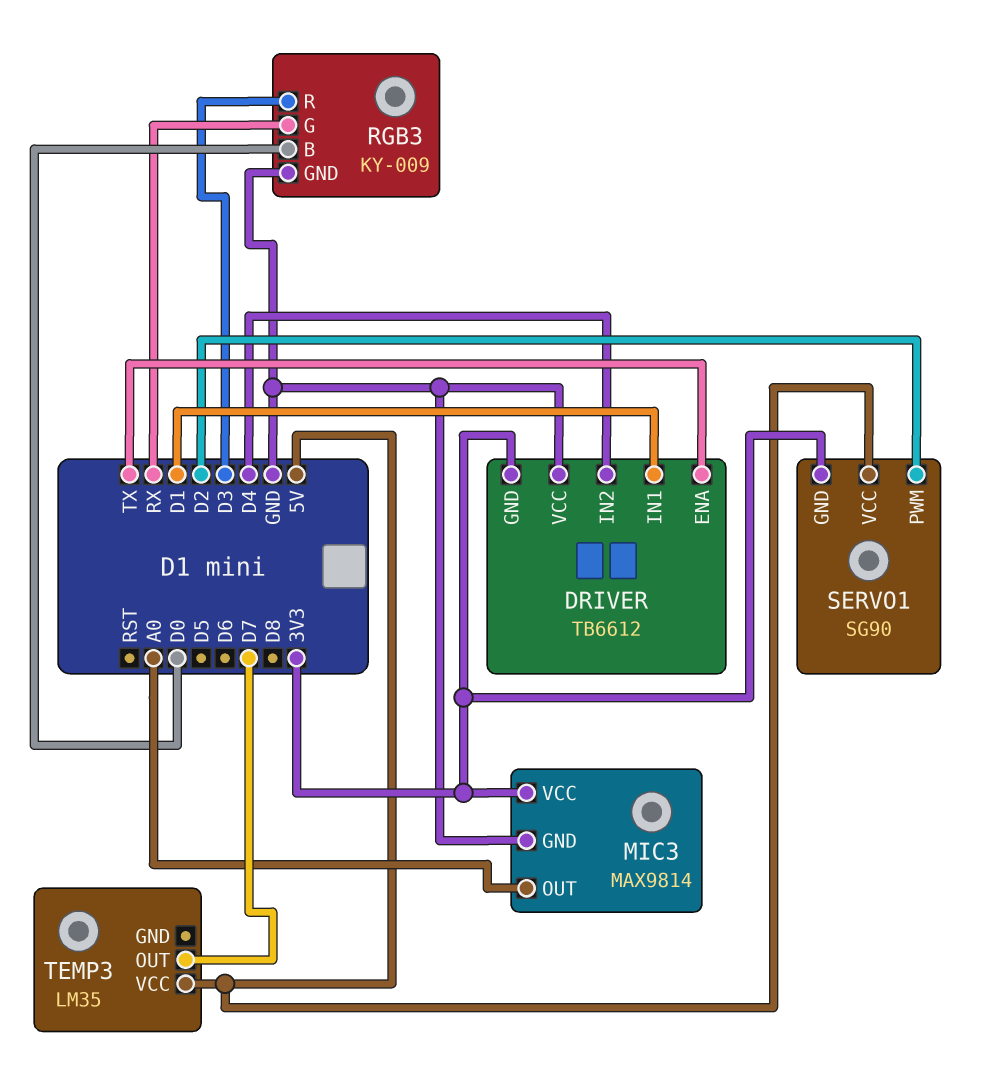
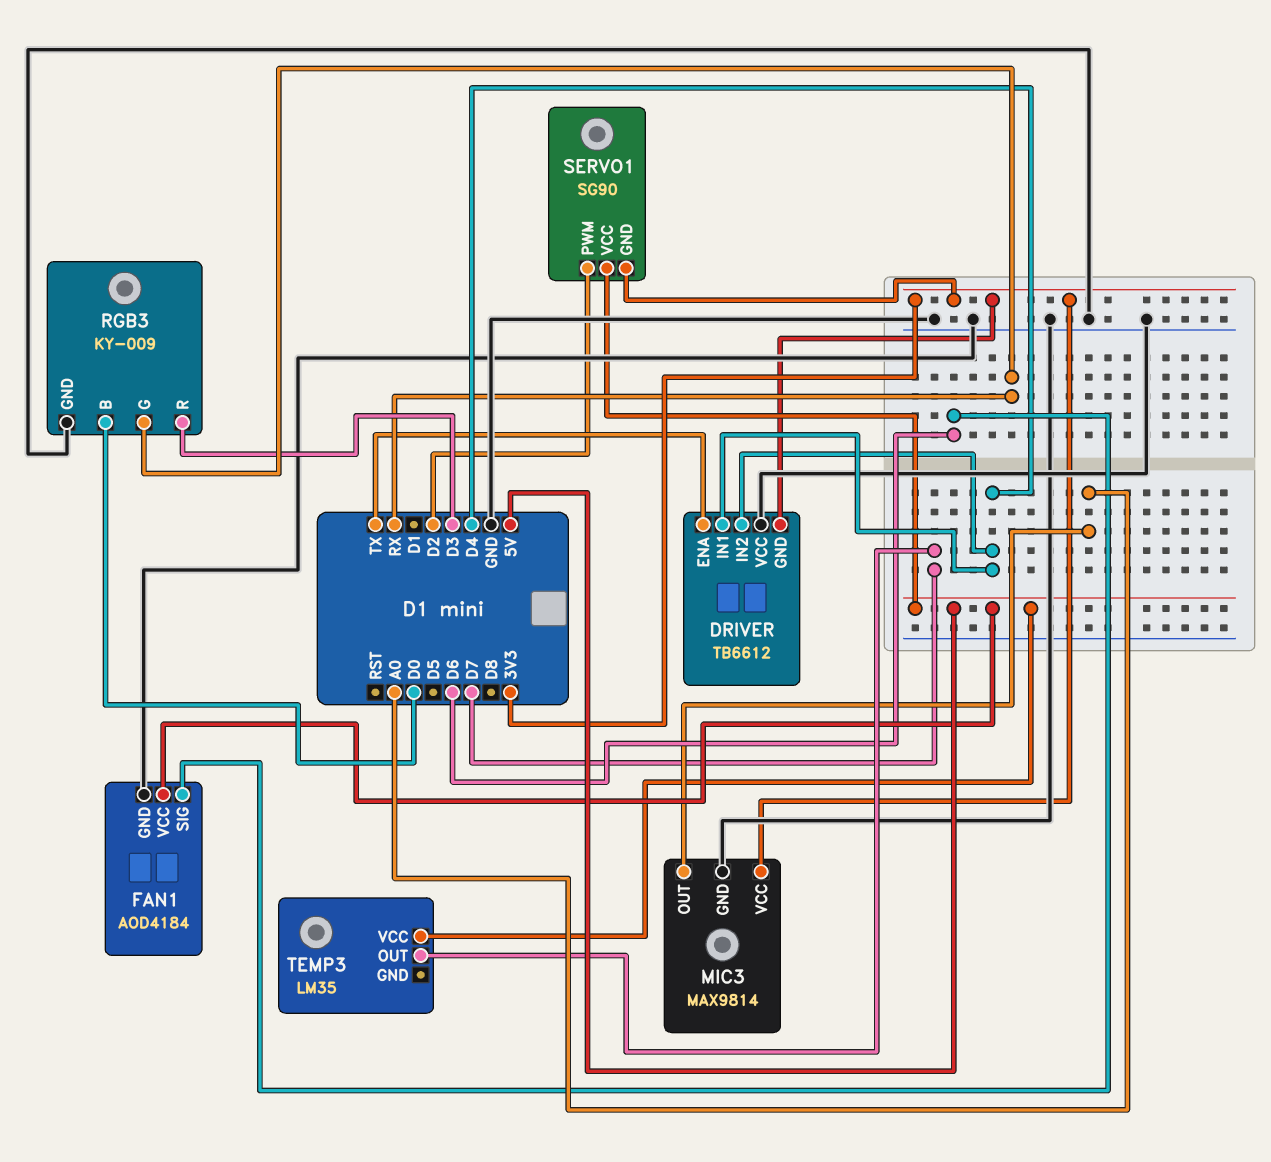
DRIVER pin IN1: D1 -> D4
FAN1: none -> AOD4184
FAN1 pin GND: none -> GND
FAN1 pin SIG: none -> D6
FAN1 pin VCC: none -> 5V

